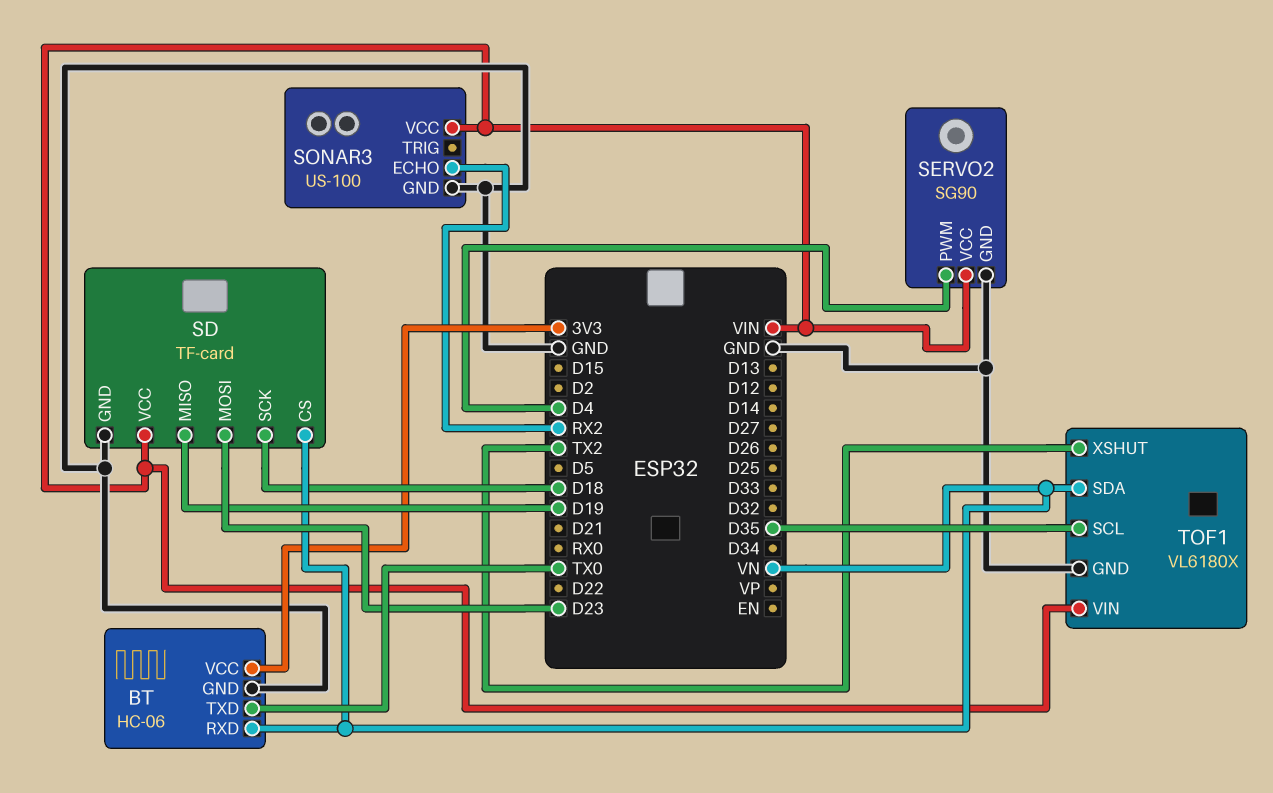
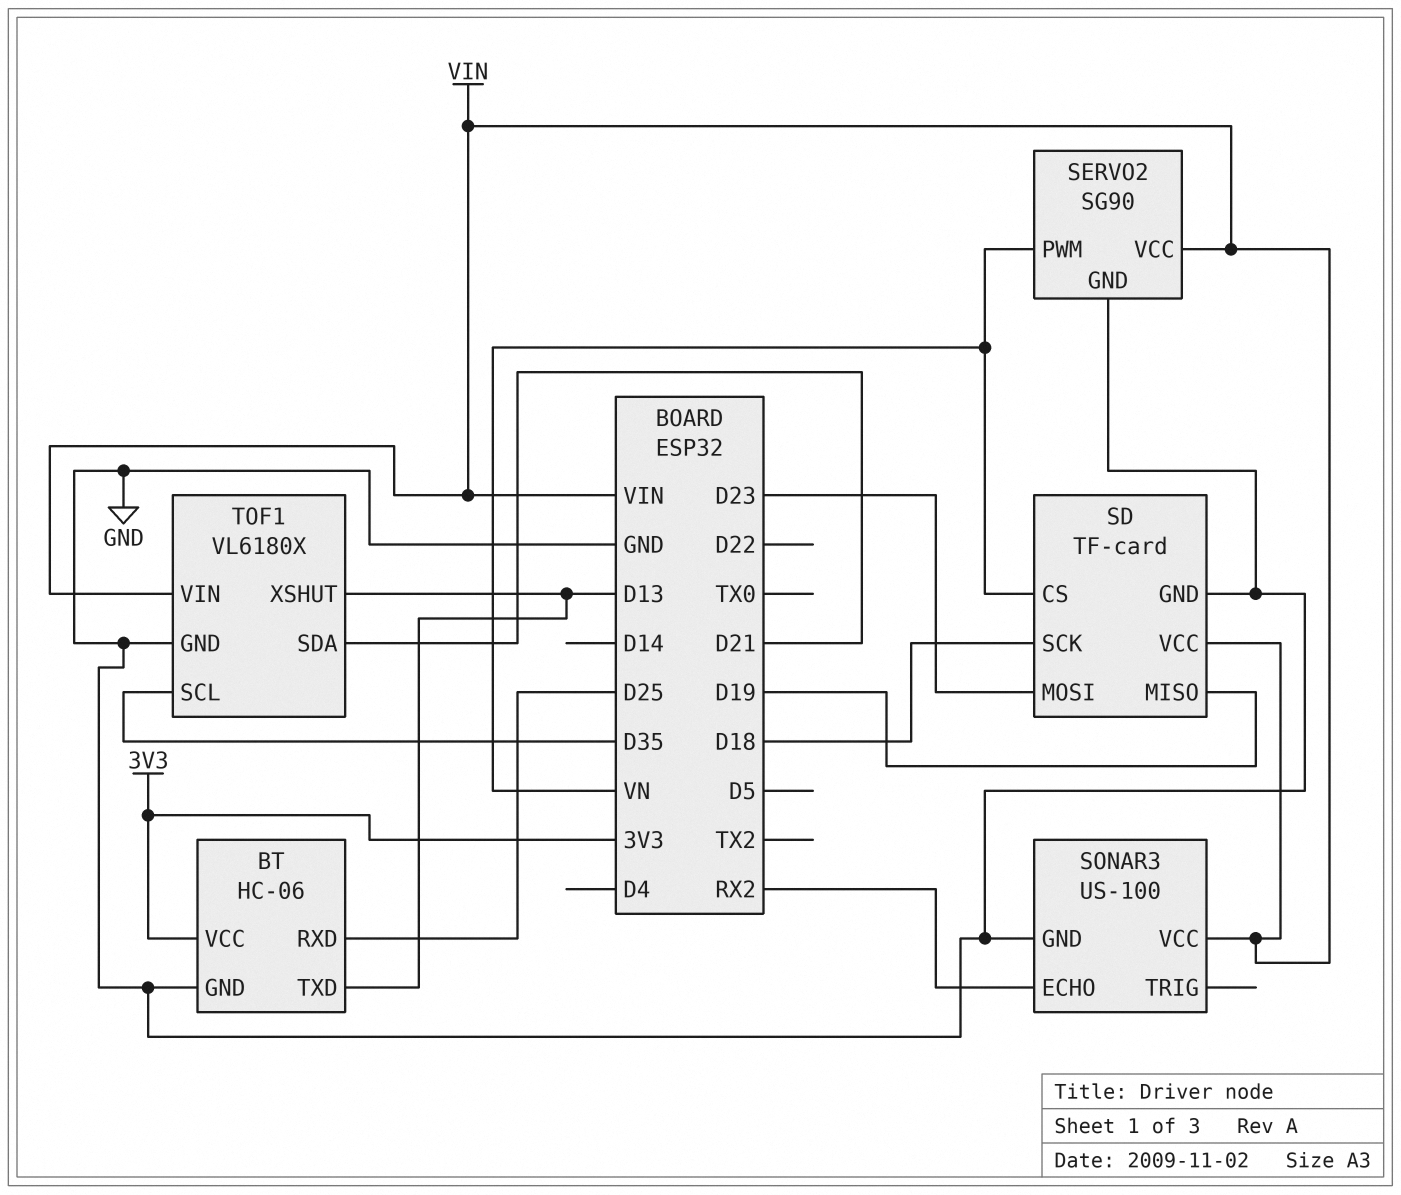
BT pin RXD: VN -> D25
BT pin TXD: TX0 -> D13
SERVO2 pin PWM: D4 -> VN
TOF1 pin SDA: VN -> D21
TOF1 pin XSHUT: TX2 -> D13

